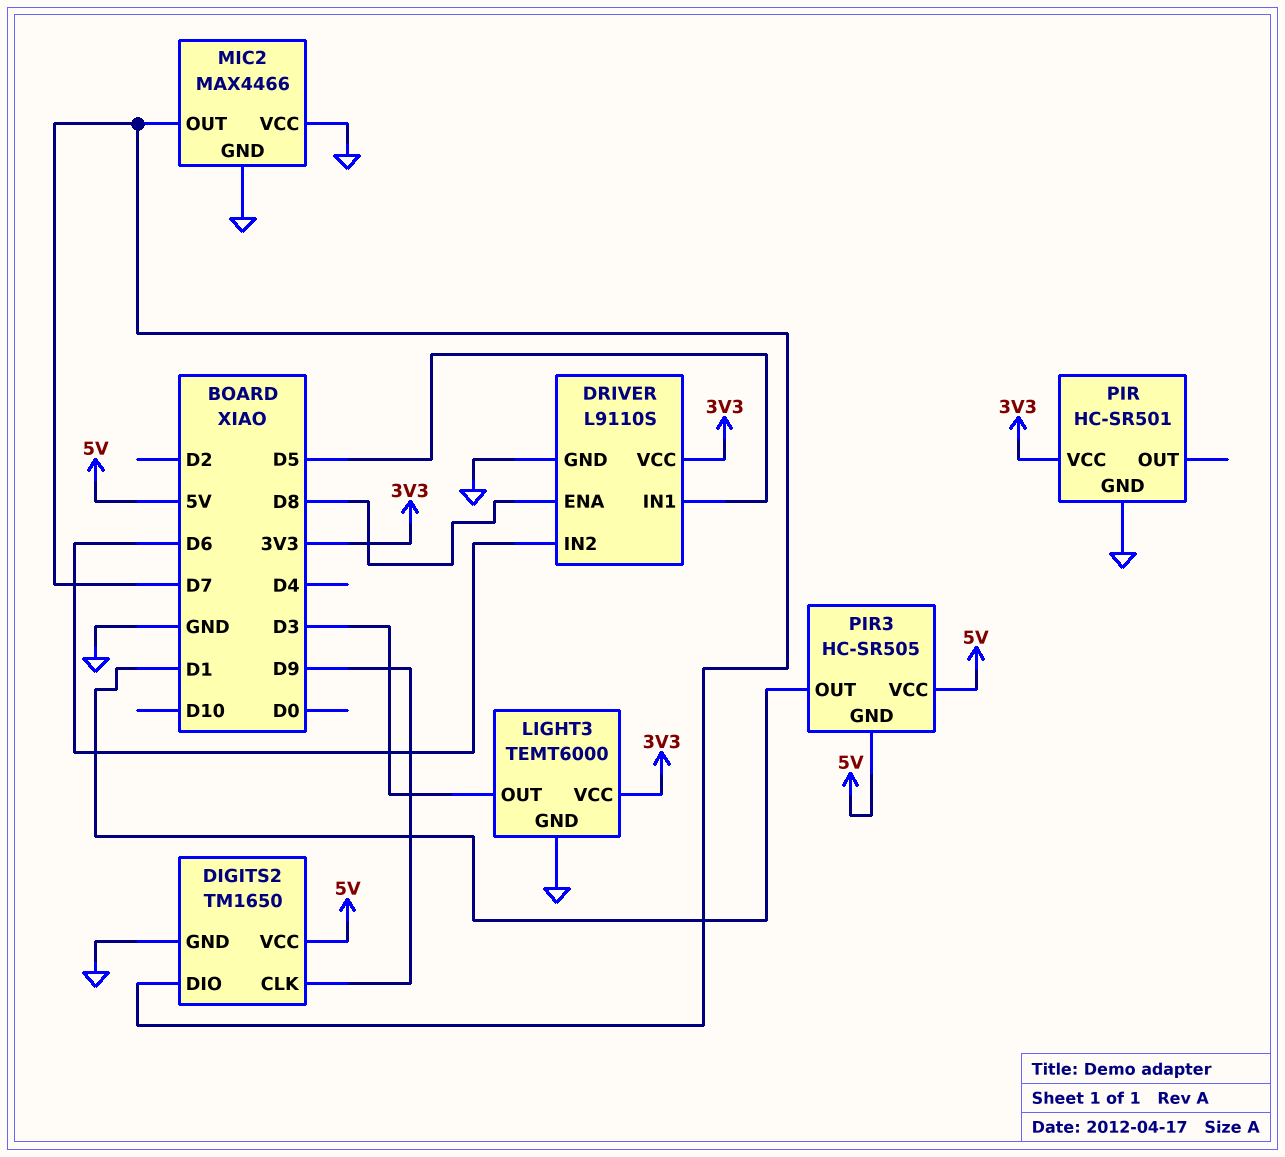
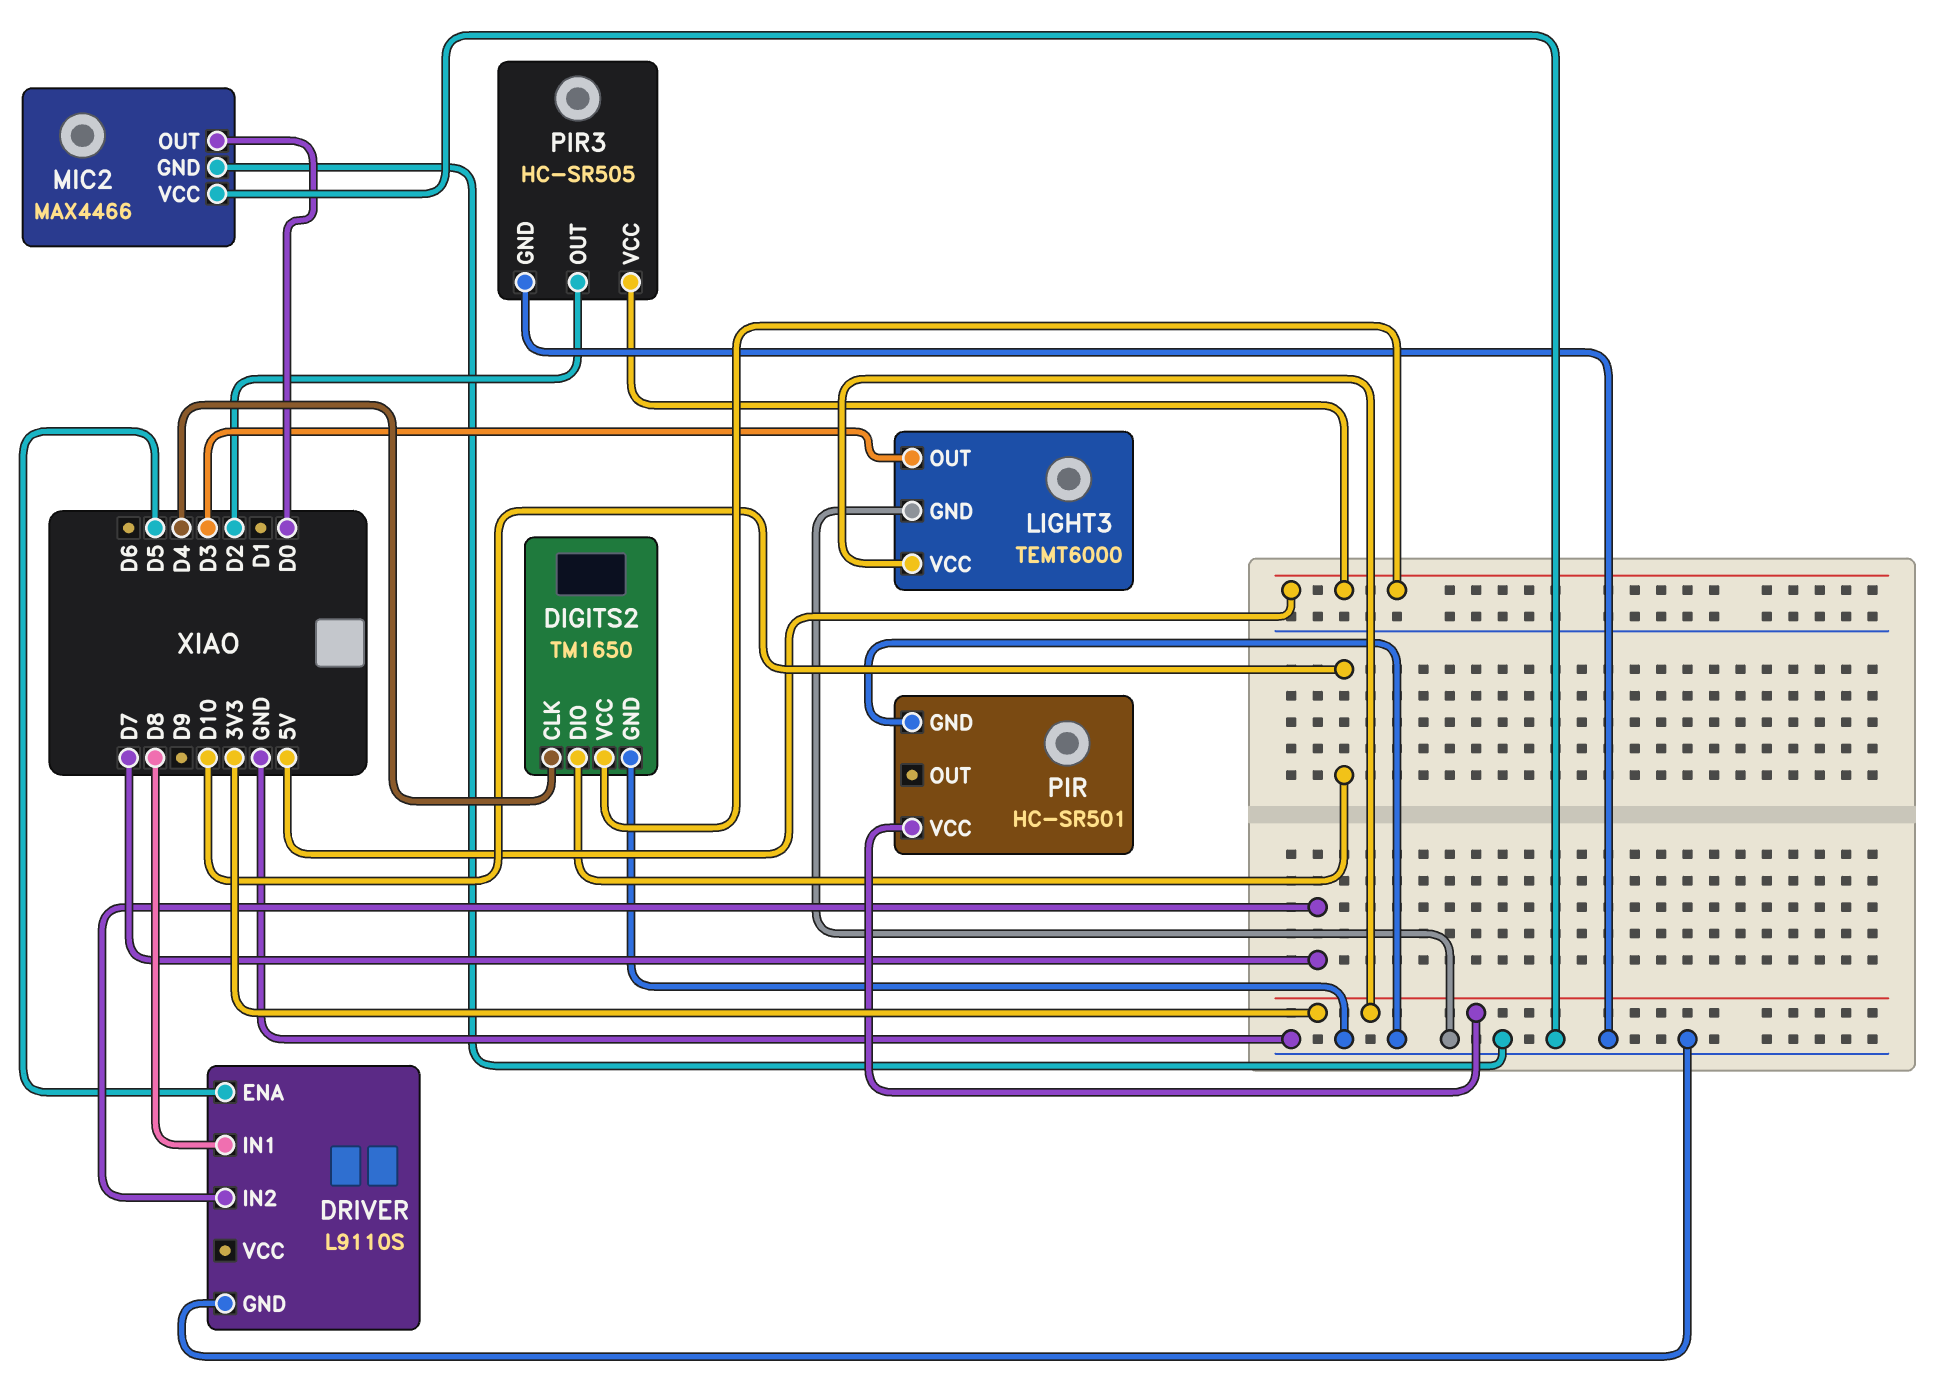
DIGITS2 pin CLK: D9 -> D4
DIGITS2 pin DIO: D7 -> D10
DRIVER pin ENA: D8 -> D5
DRIVER pin IN1: D5 -> D8
DRIVER pin IN2: D6 -> D7
DRIVER pin VCC: 3V3 -> none
MIC2 pin OUT: D7 -> D0
PIR3 pin GND: 5V -> GND
PIR3 pin OUT: D1 -> D2

